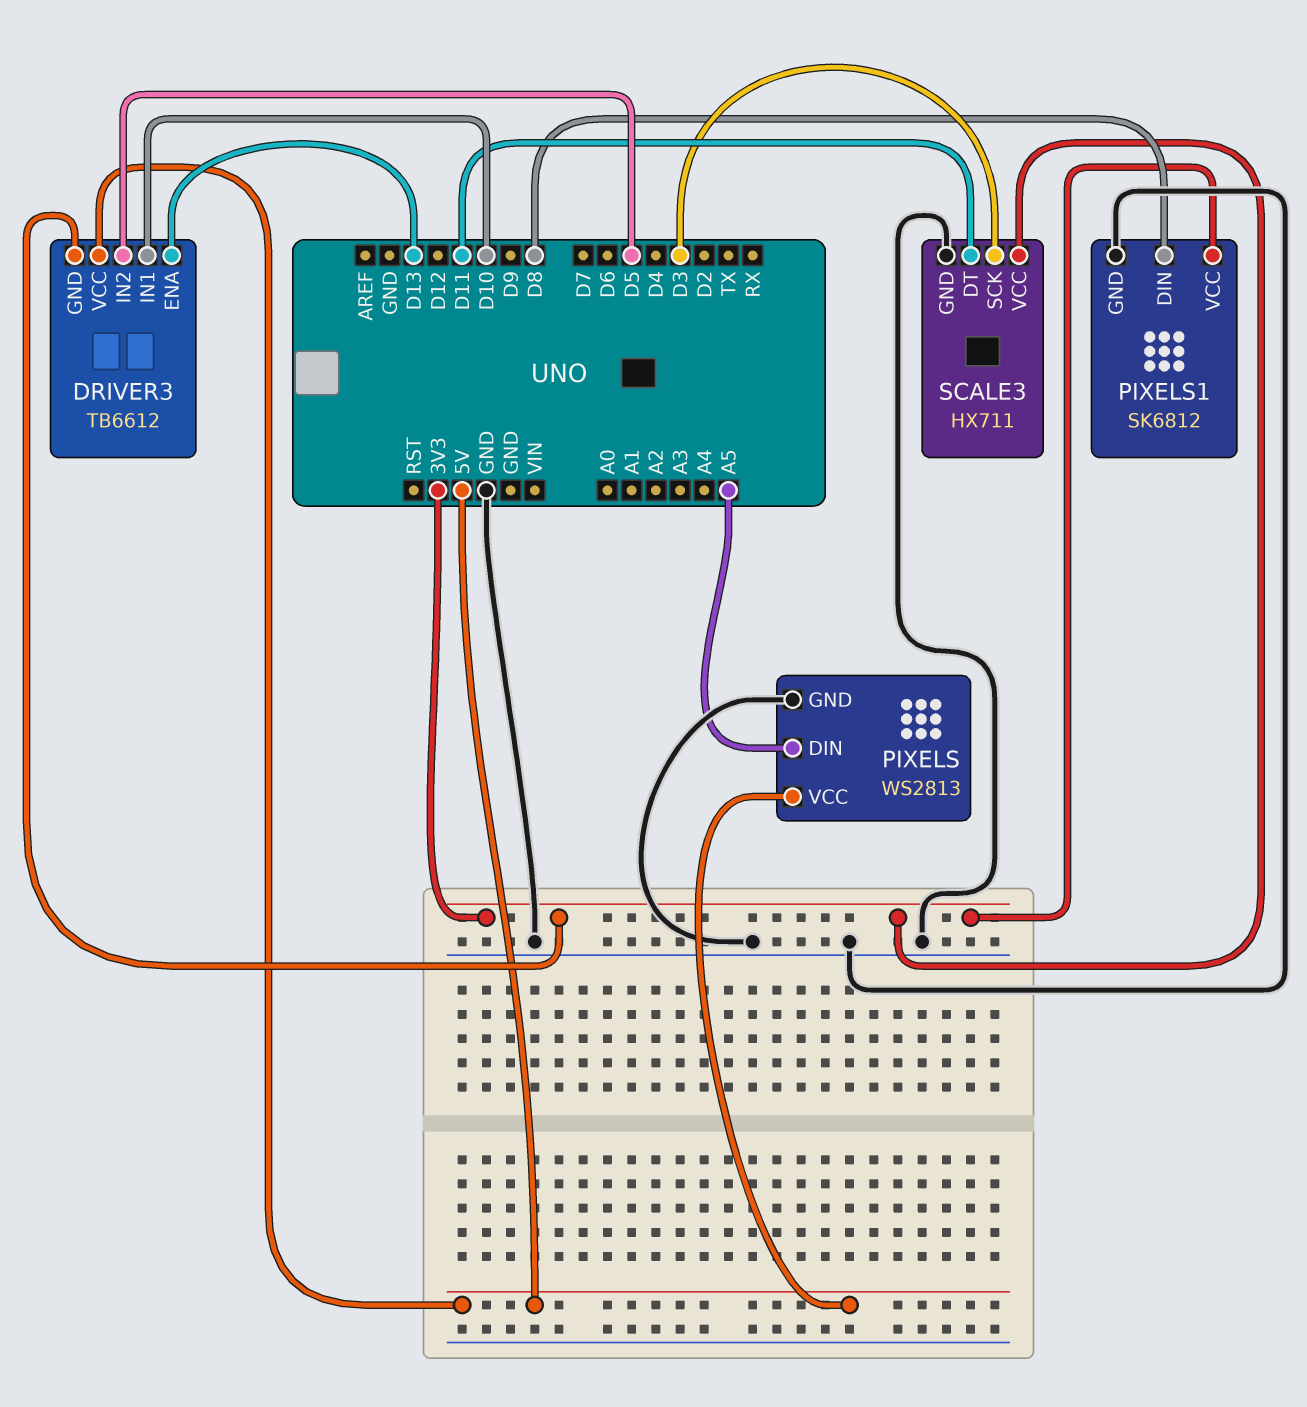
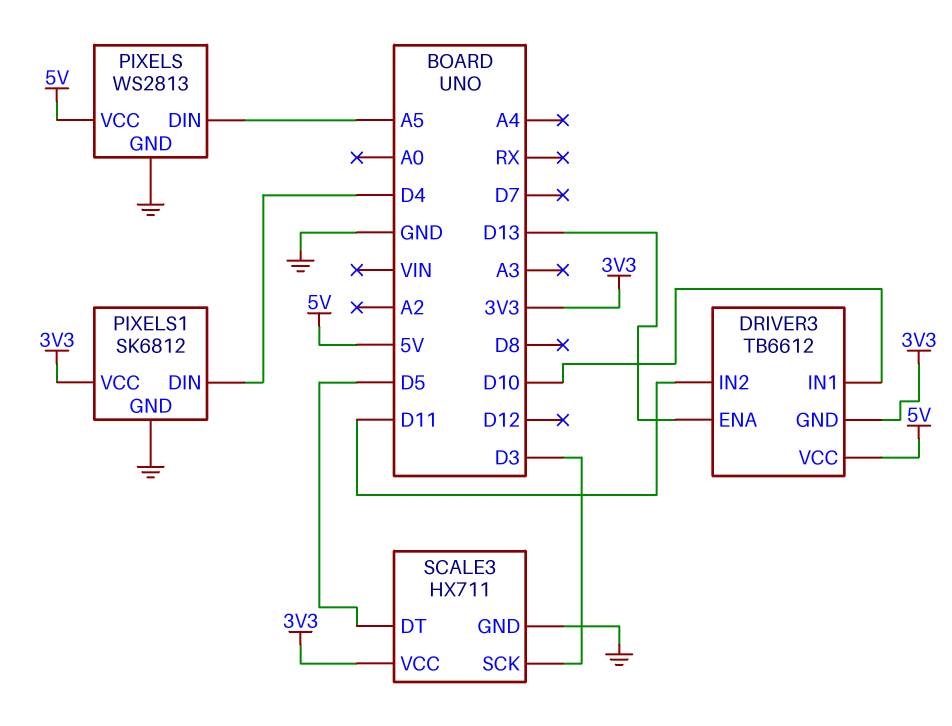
DRIVER3 pin IN2: D5 -> D11
PIXELS1 pin DIN: D8 -> D4
SCALE3 pin DT: D11 -> D5

